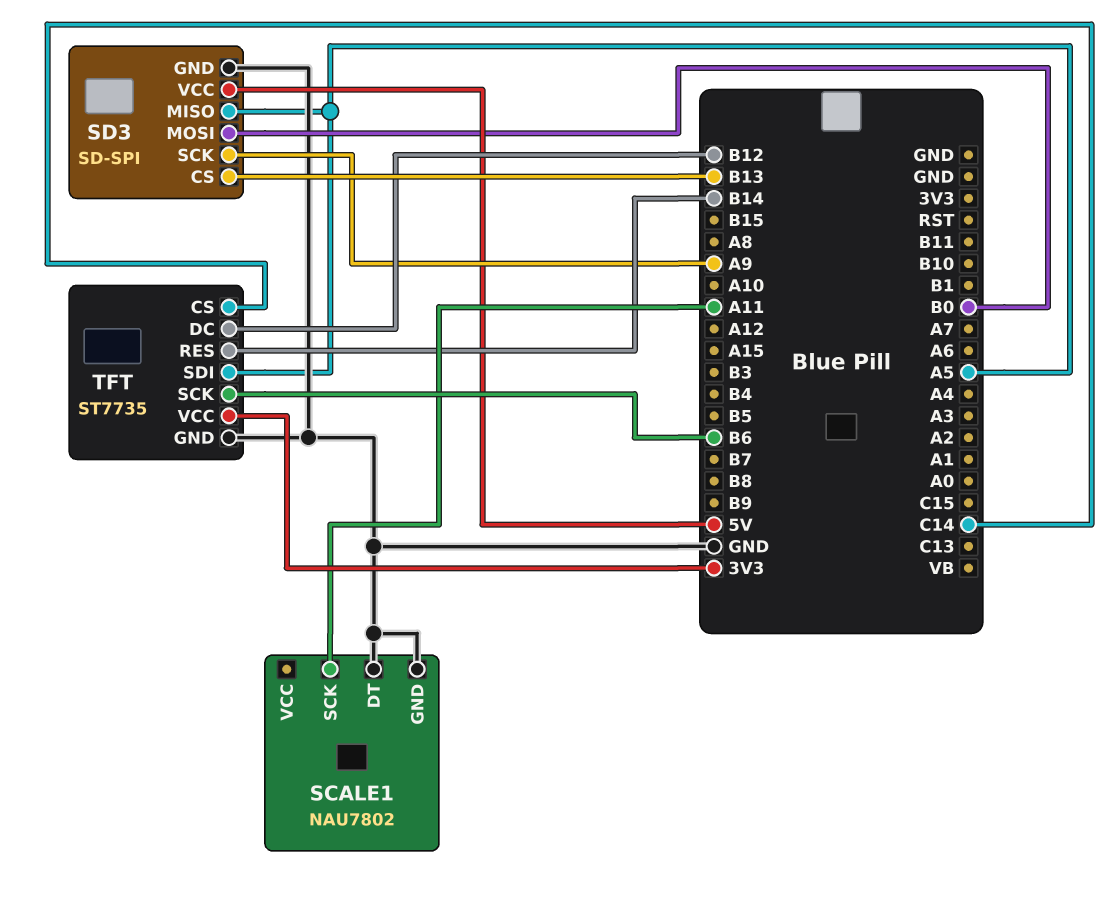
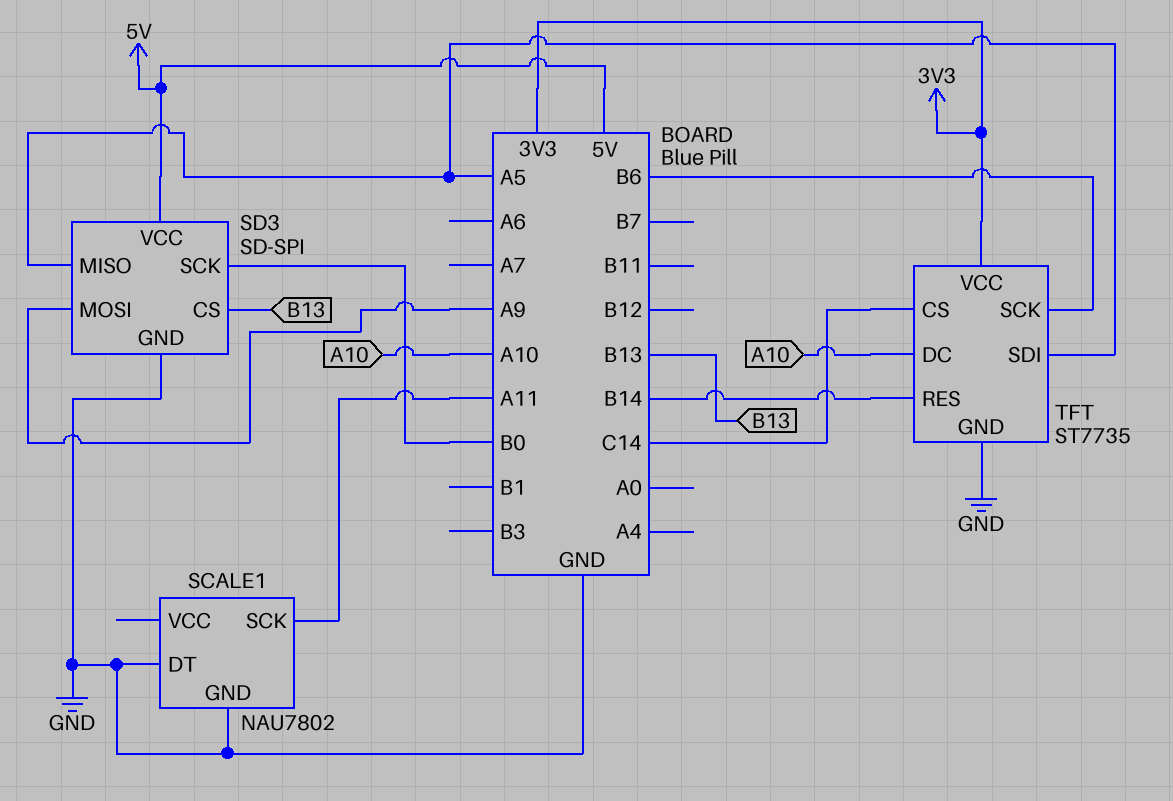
SD3 pin MOSI: B0 -> A9
SD3 pin SCK: A9 -> B0
TFT pin DC: B12 -> A10

